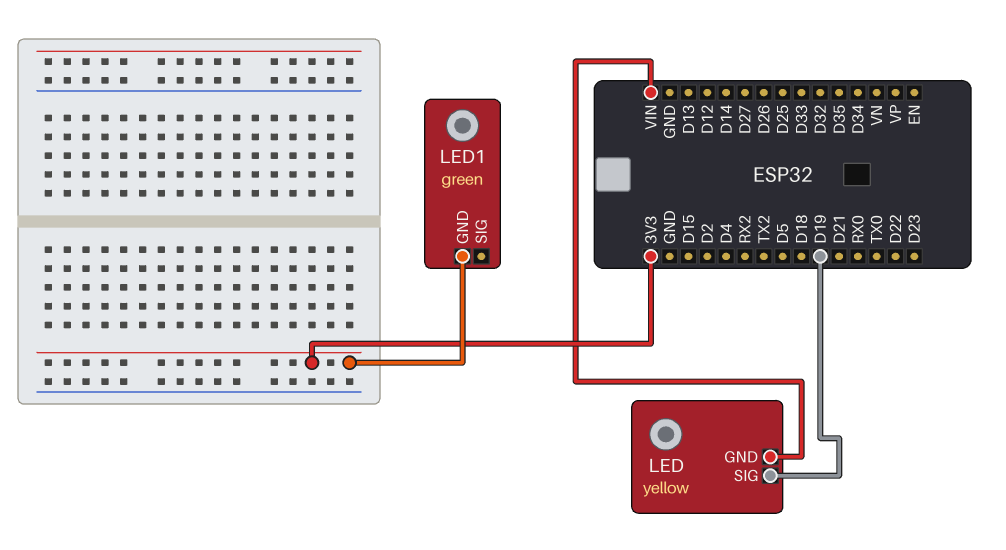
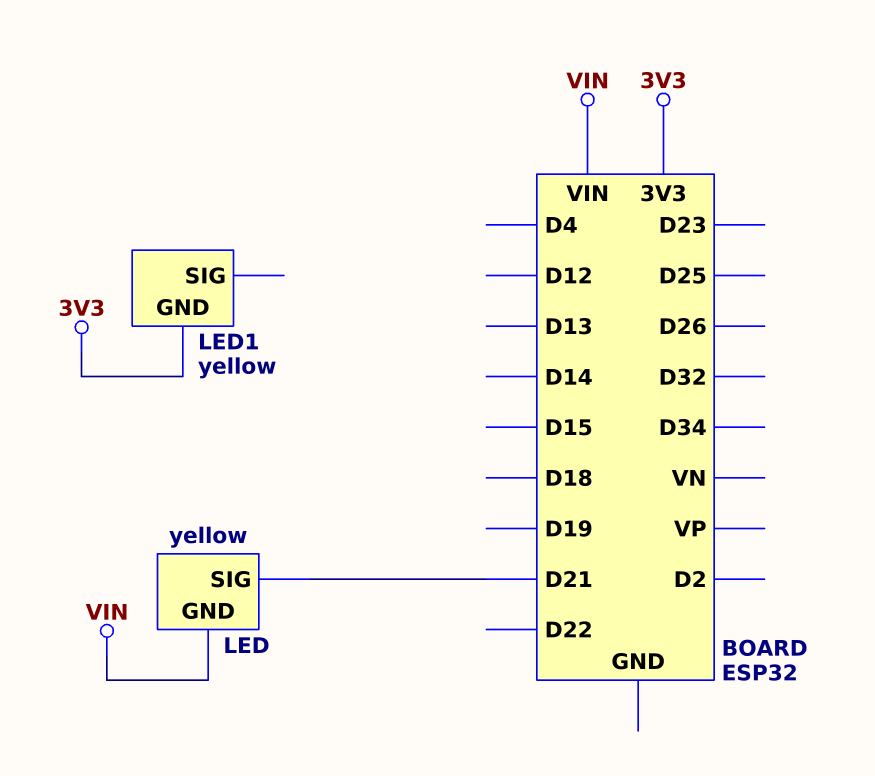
LED pin SIG: D19 -> D21
LED1: green -> yellow

